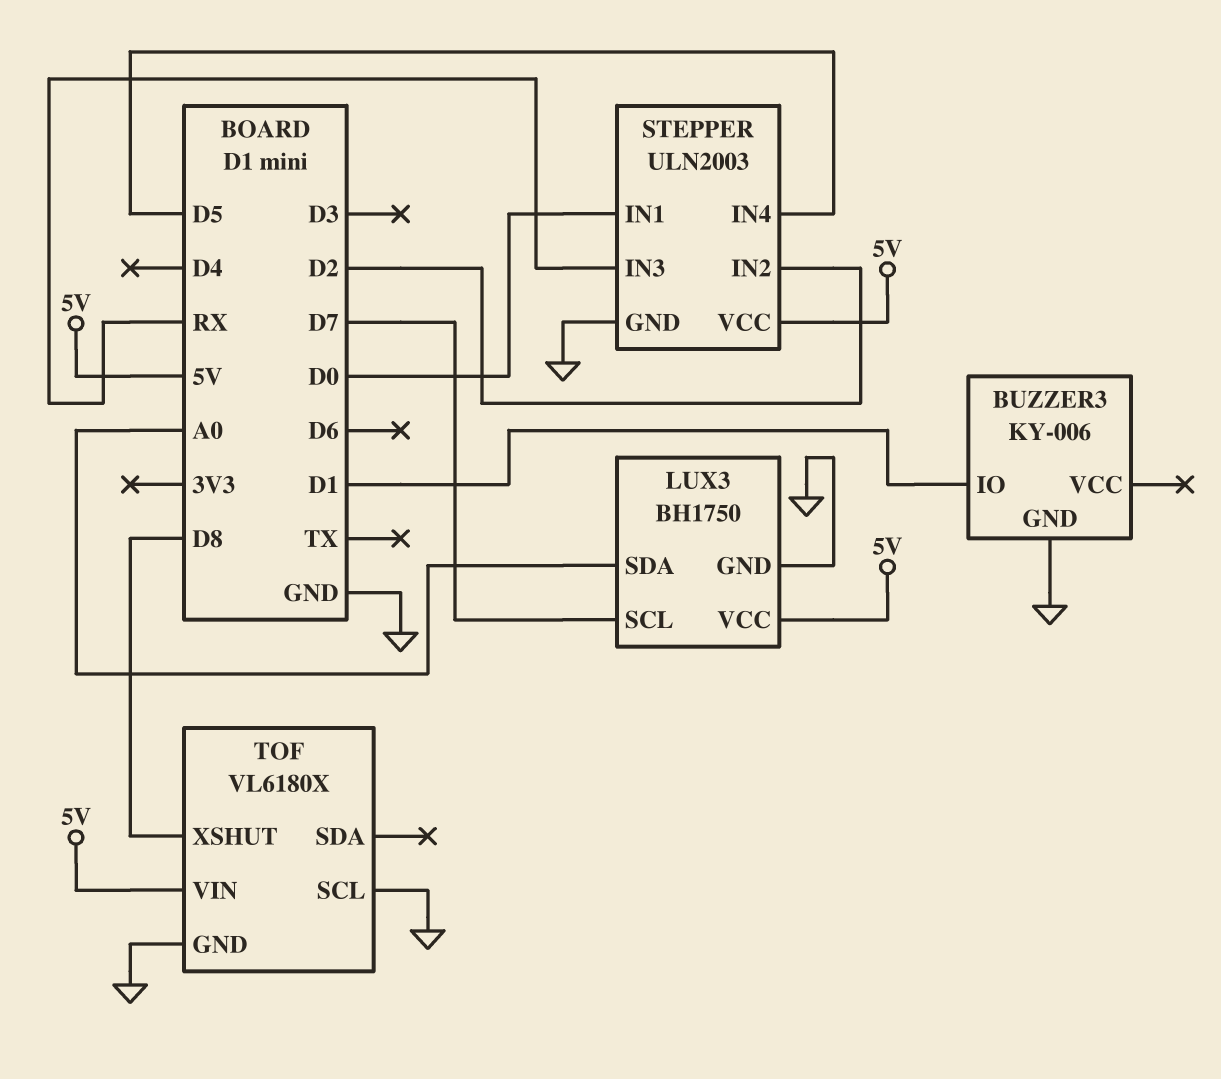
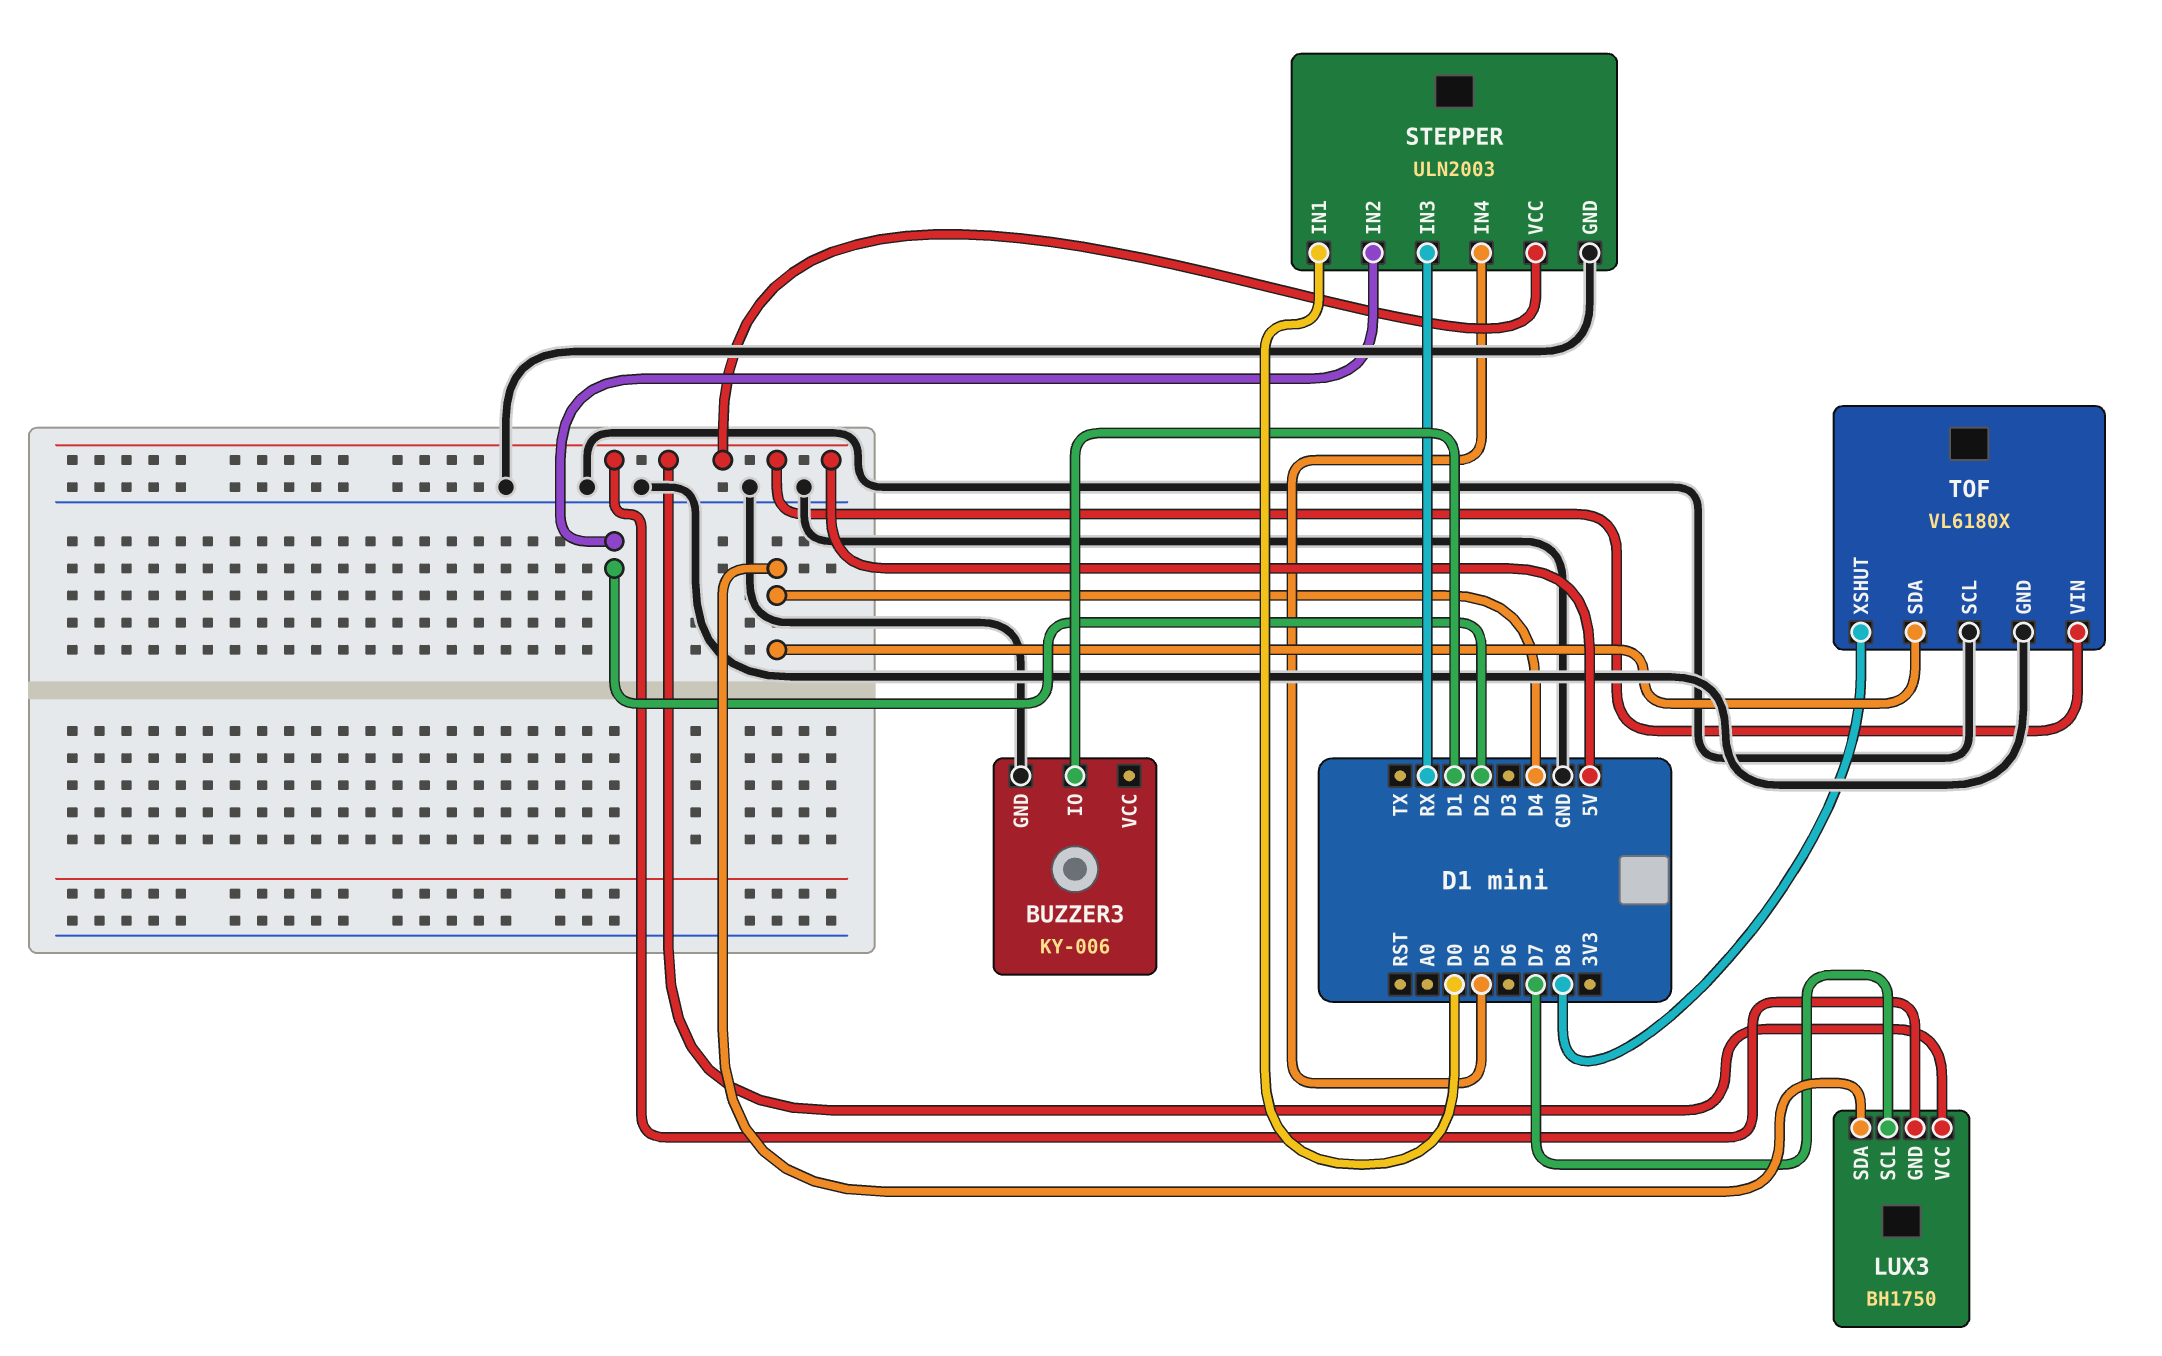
LUX3 pin GND: GND -> 5V
LUX3 pin SDA: A0 -> D4
TOF pin SDA: none -> D4

